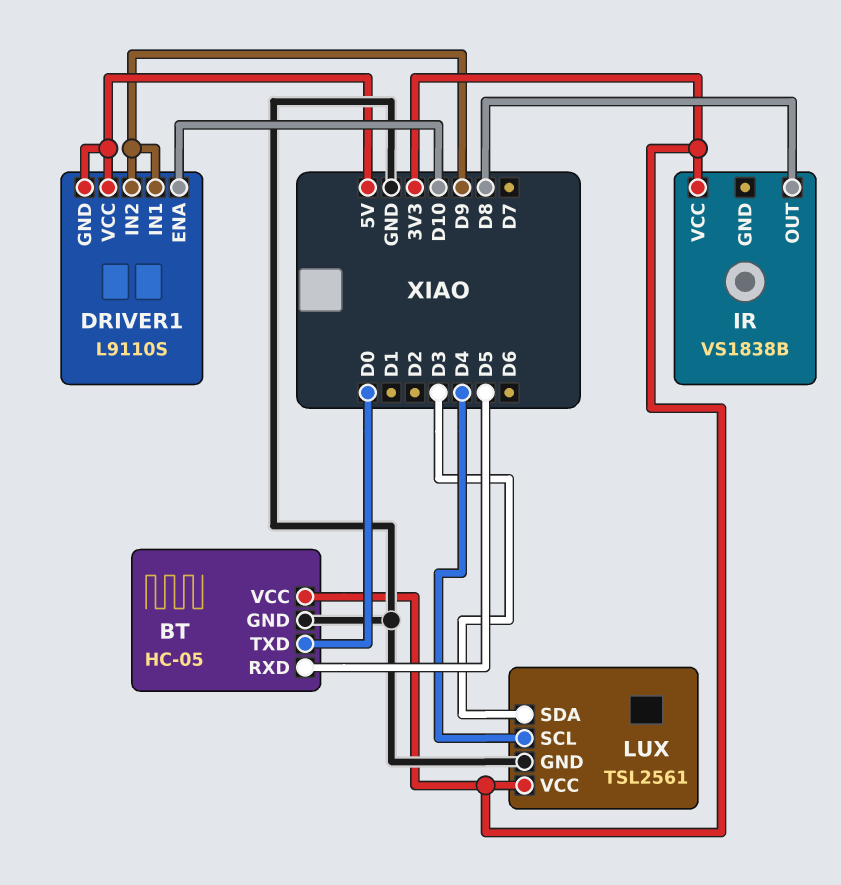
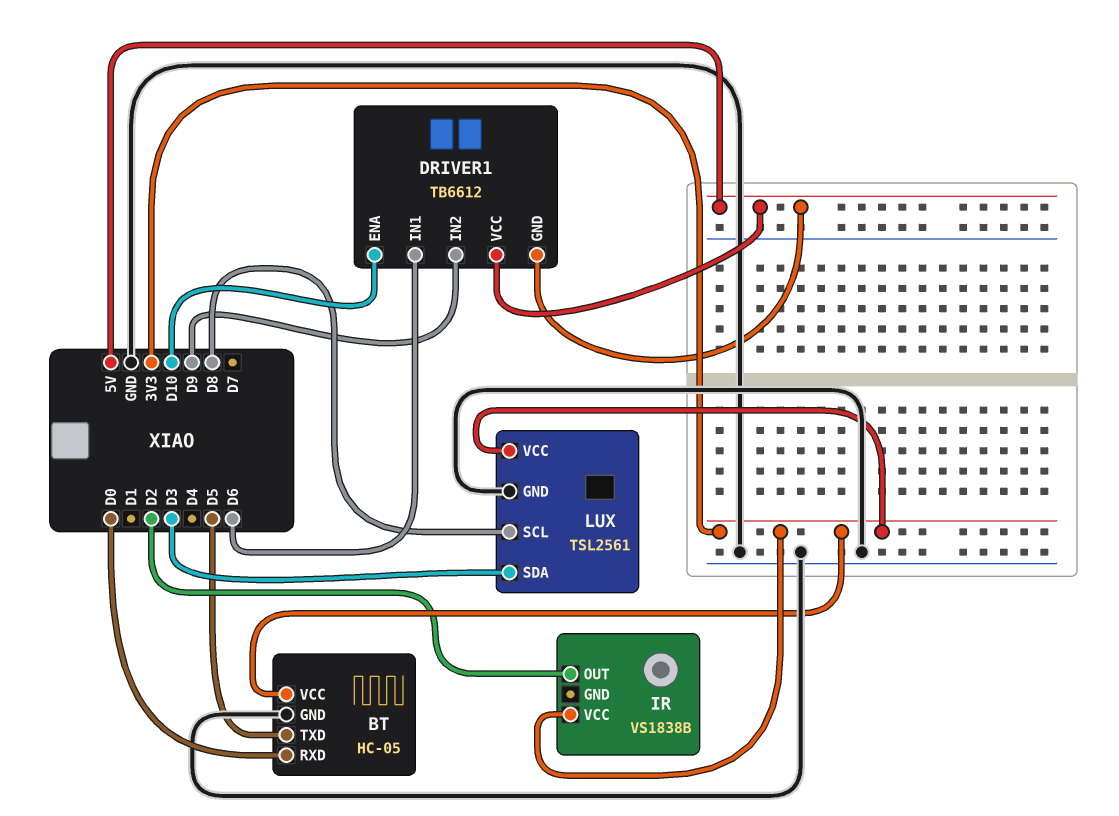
BT pin RXD: D5 -> D0
BT pin TXD: D0 -> D5
DRIVER1: L9110S -> TB6612
DRIVER1 pin IN1: D9 -> D6
IR pin OUT: D8 -> D2
LUX pin SCL: D4 -> D8

